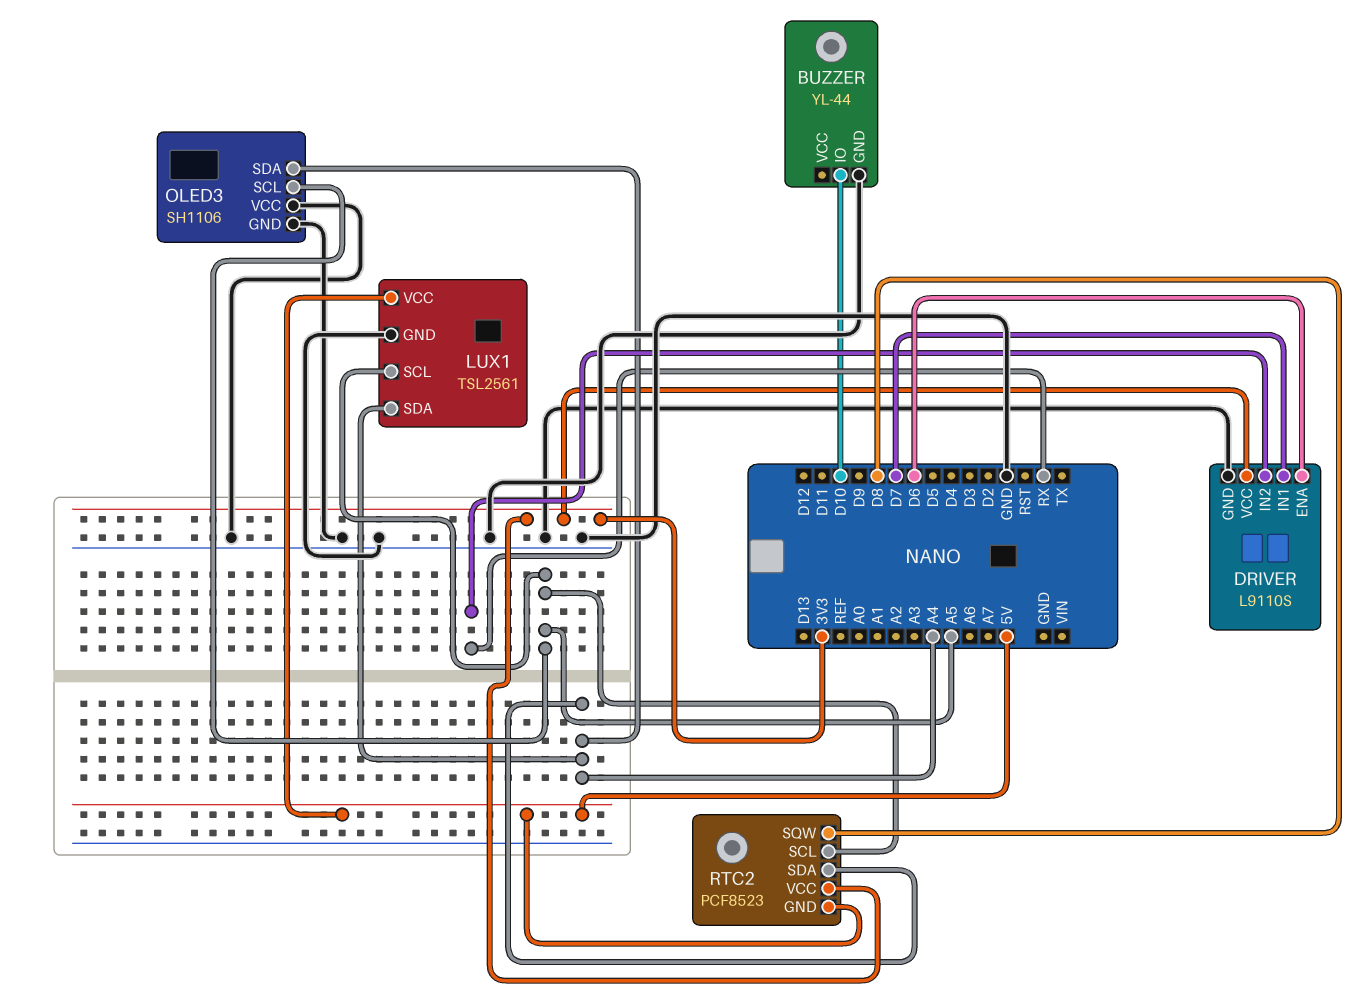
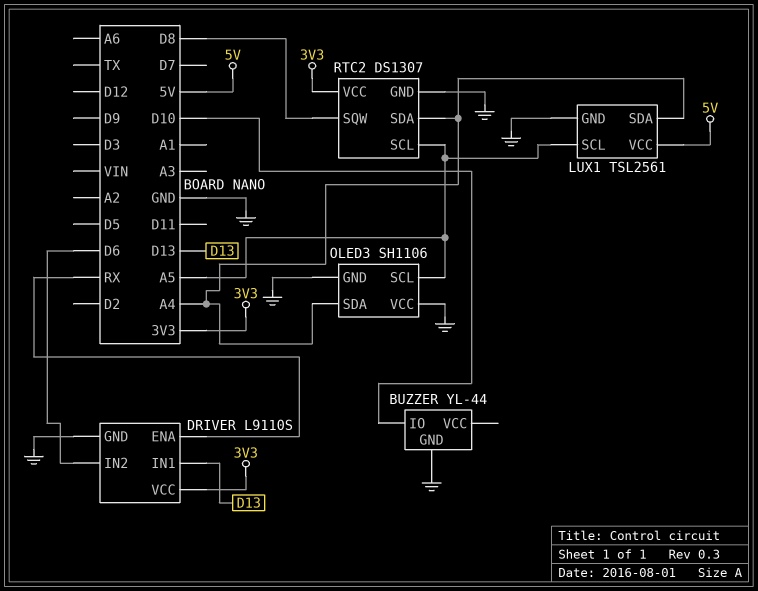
DRIVER pin ENA: D6 -> RX
DRIVER pin IN1: D7 -> D13
DRIVER pin IN2: RX -> D6
RTC2: PCF8523 -> DS1307
RTC2 pin GND: 5V -> GND

